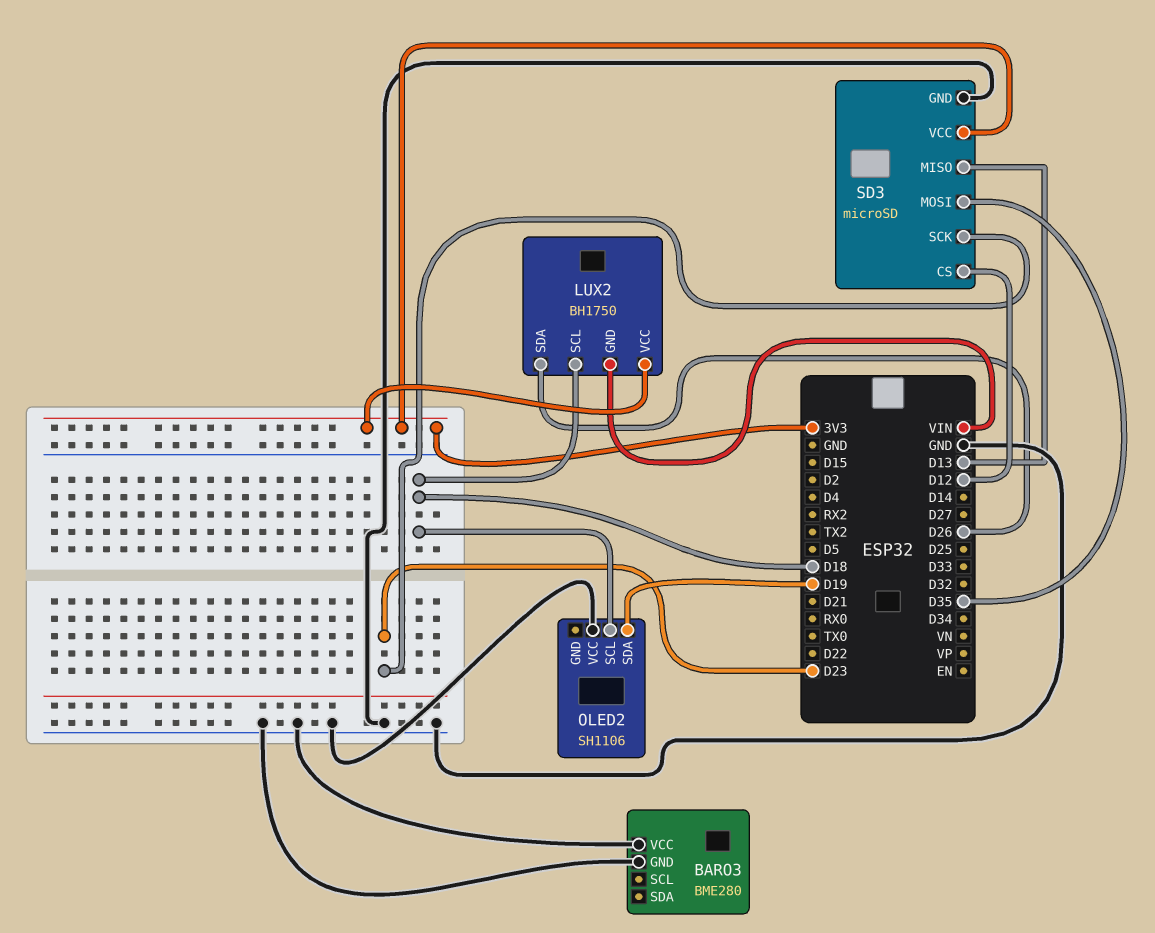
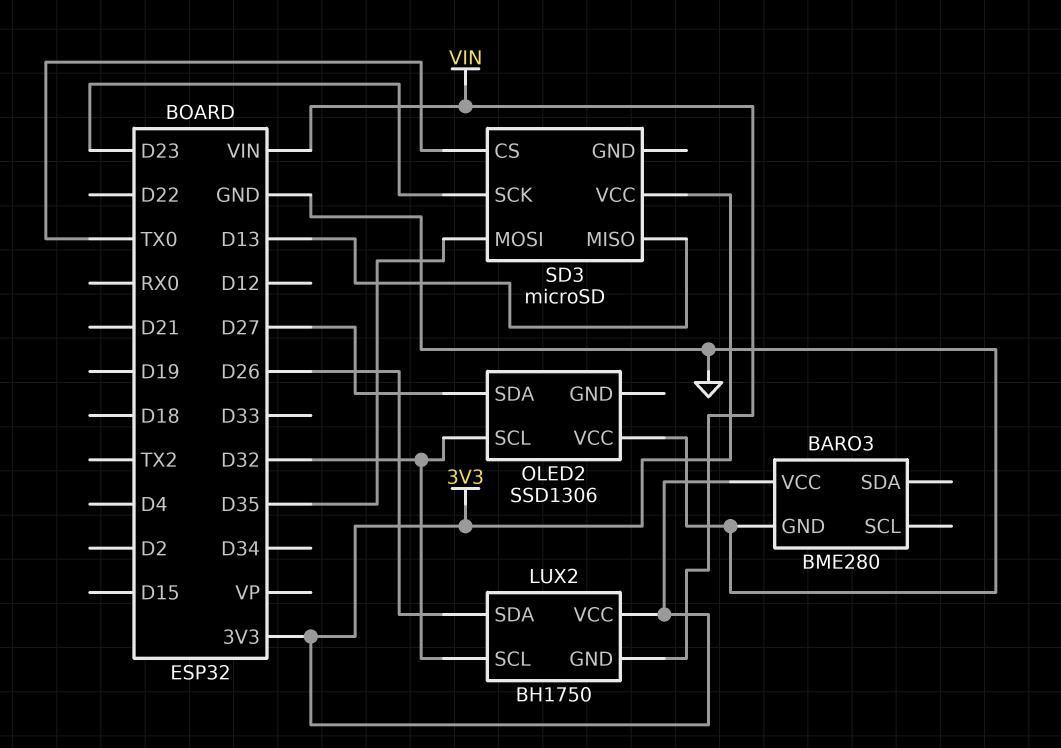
BARO3 pin VCC: GND -> 3V3
LUX2 pin SCL: D18 -> D32
OLED2: SH1106 -> SSD1306
OLED2 pin SCL: D18 -> D32
OLED2 pin SDA: D19 -> D27
SD3 pin CS: D12 -> TX0
SD3 pin GND: GND -> none

